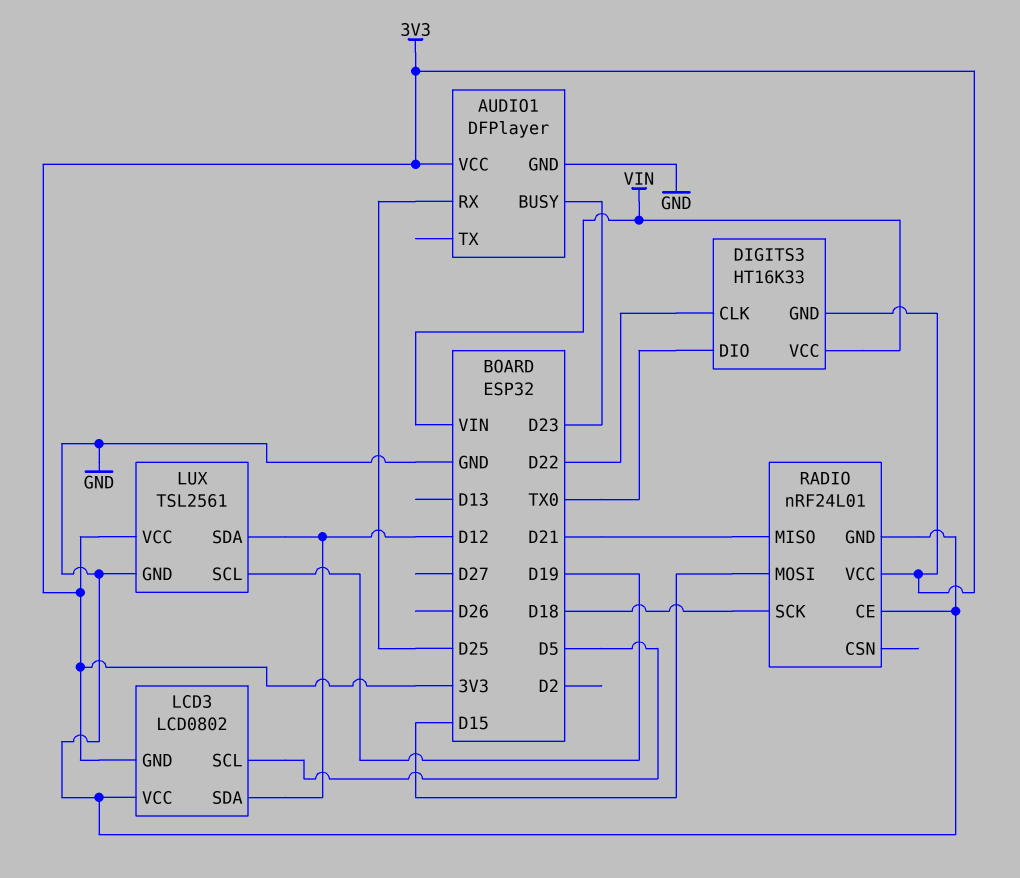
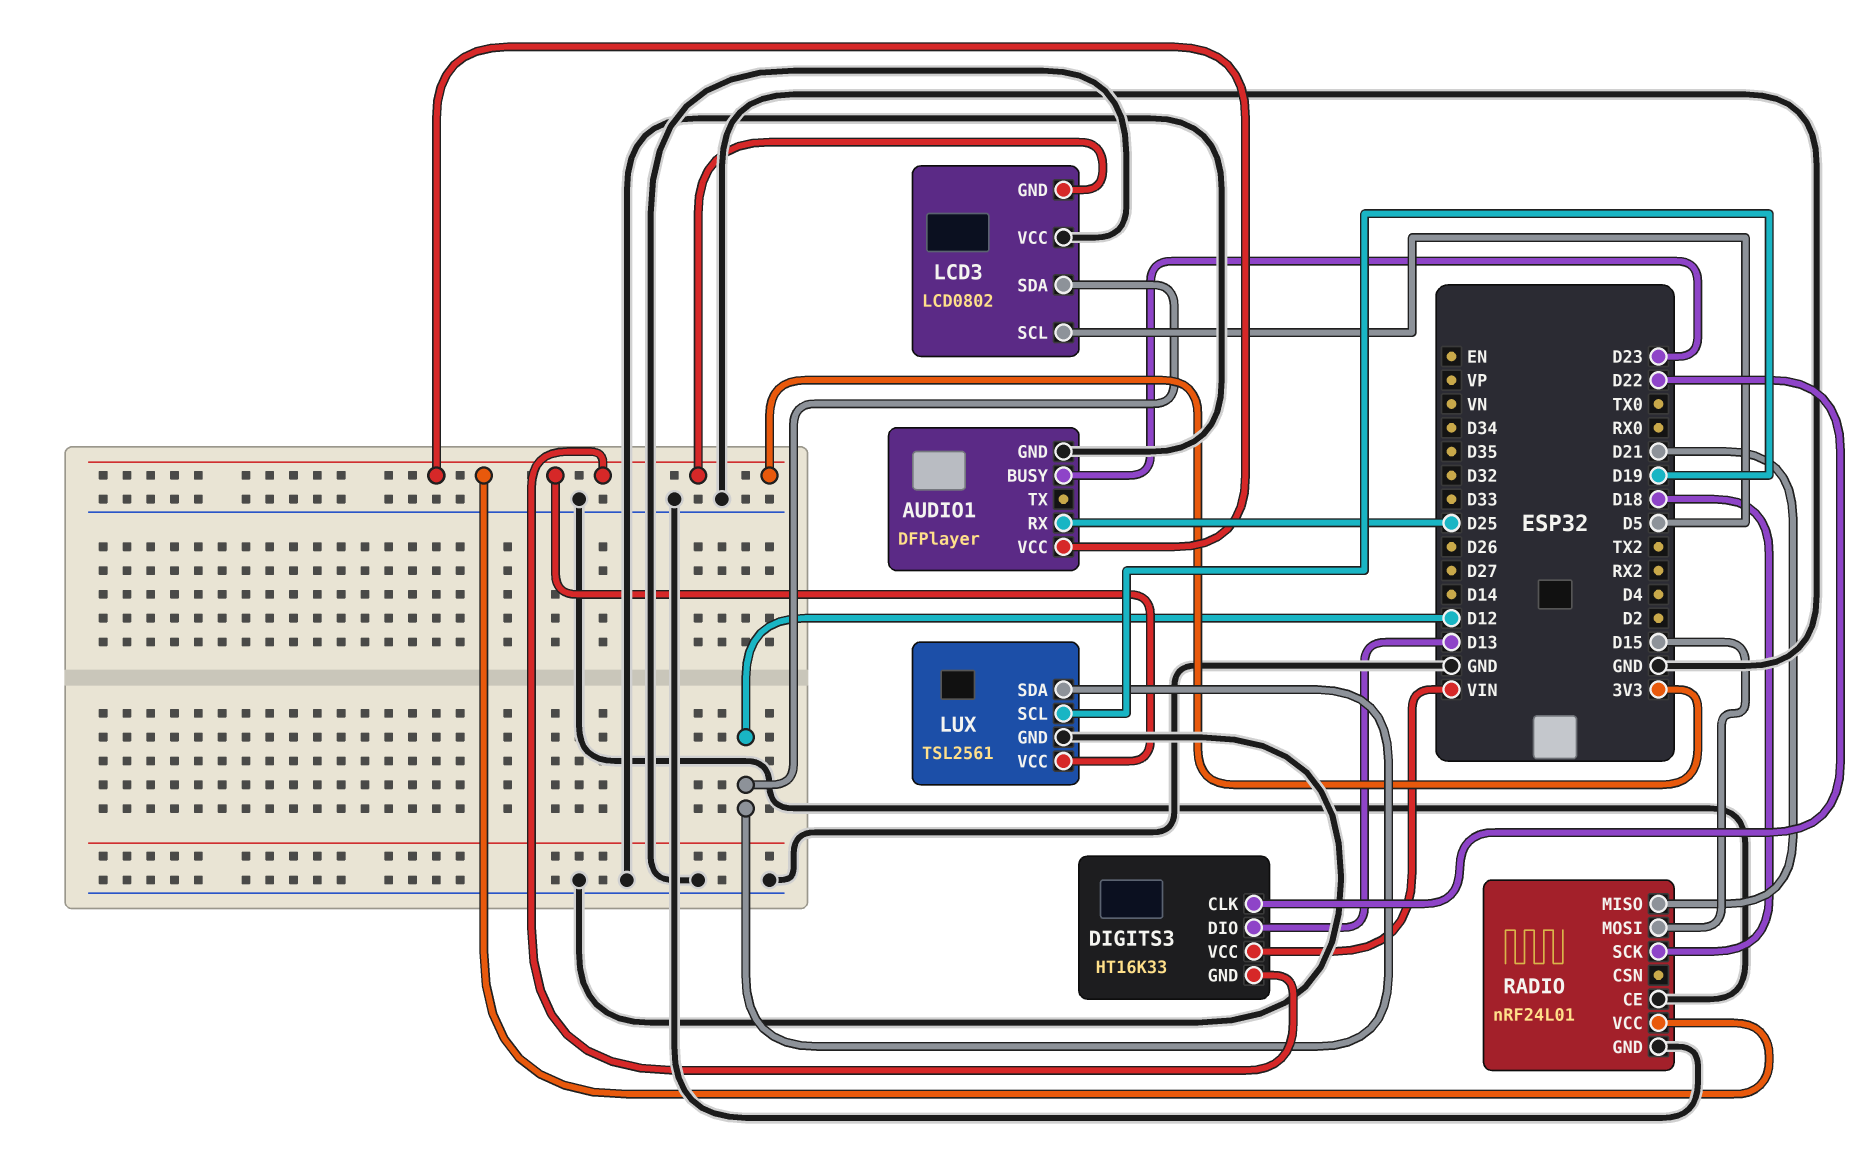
DIGITS3 pin DIO: TX0 -> D13

